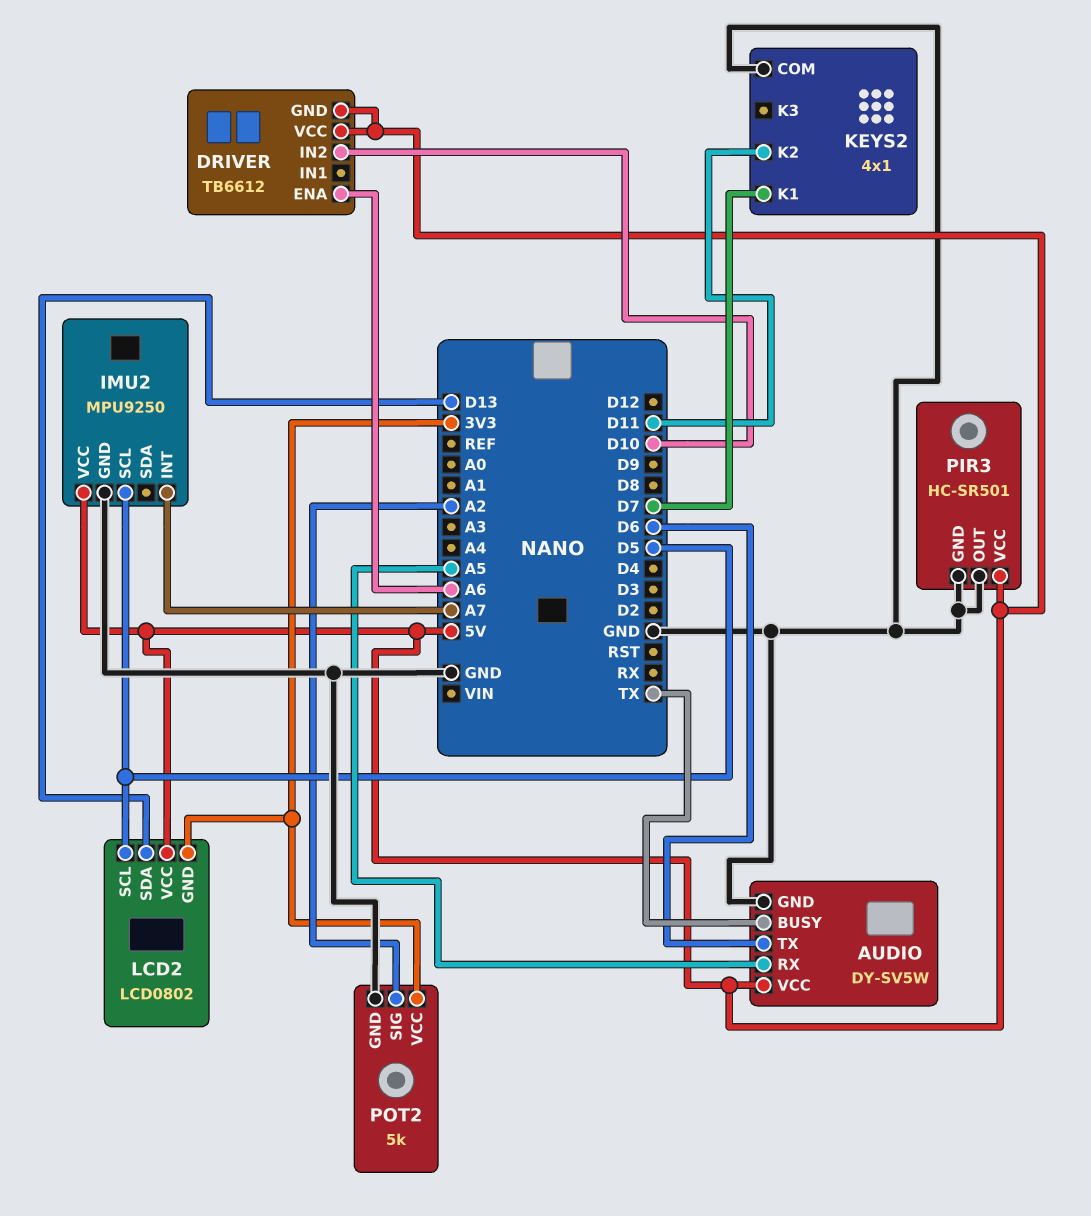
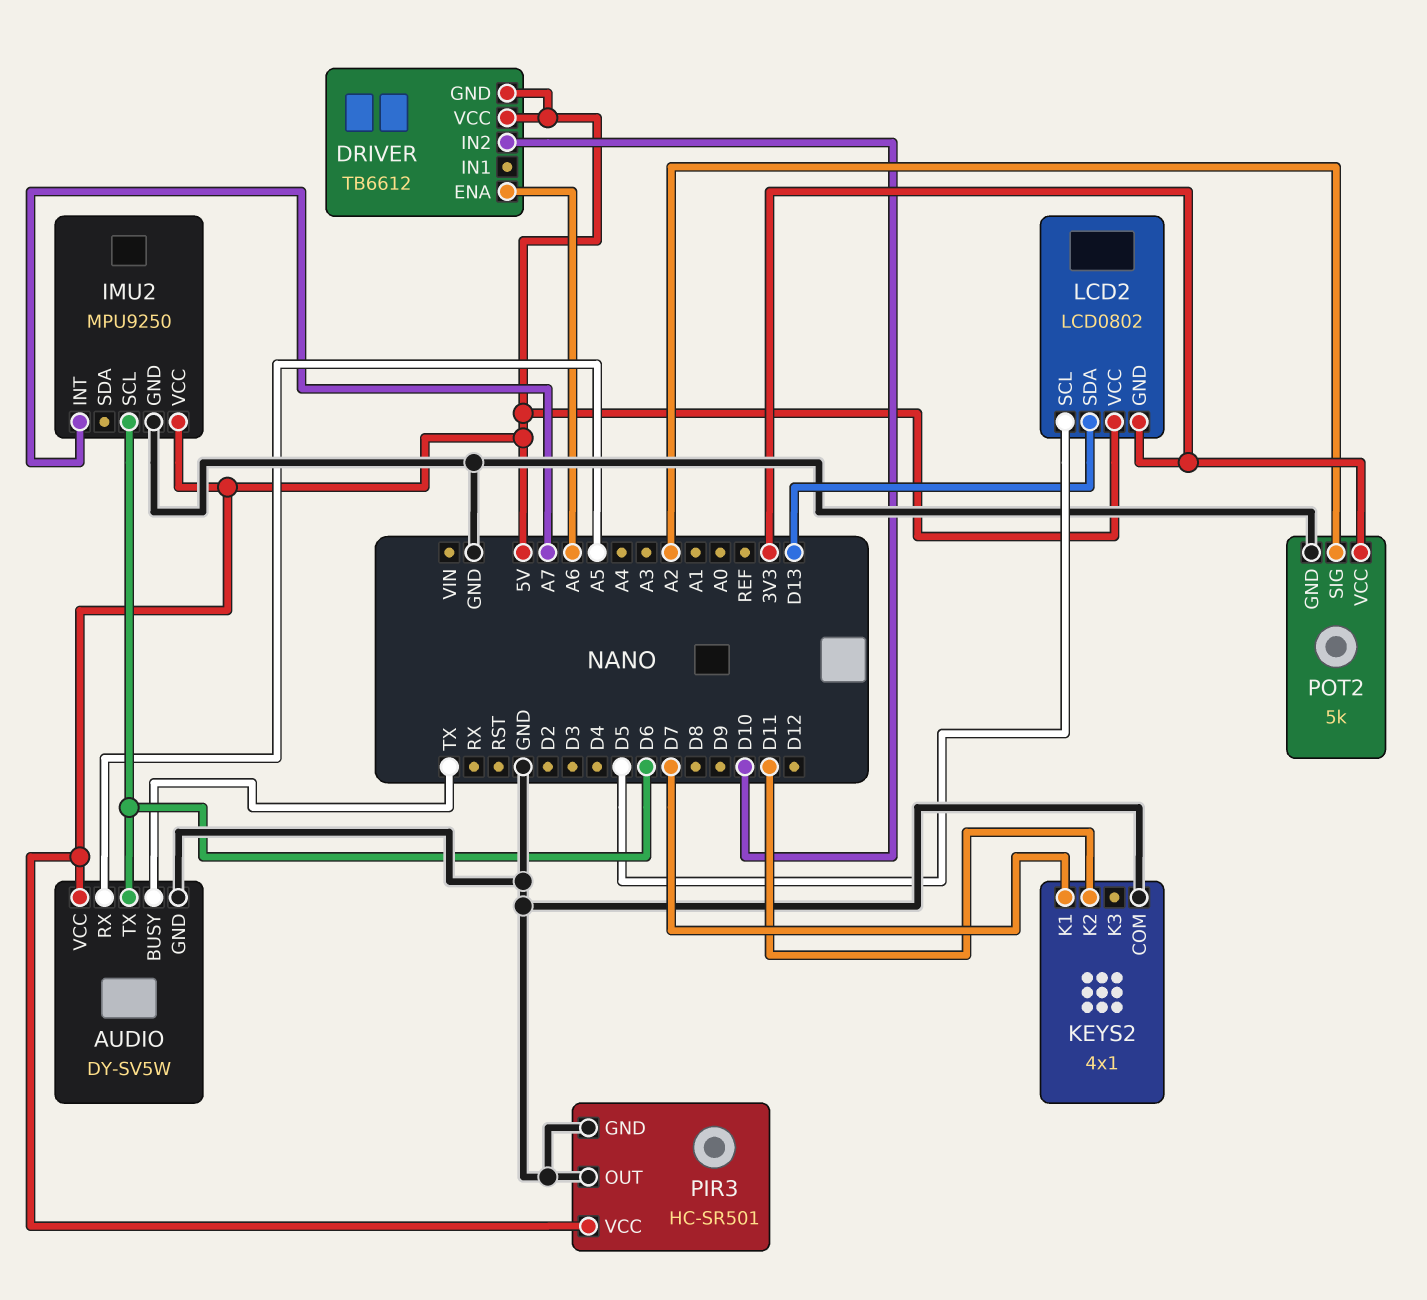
IMU2 pin SCL: D5 -> D6

